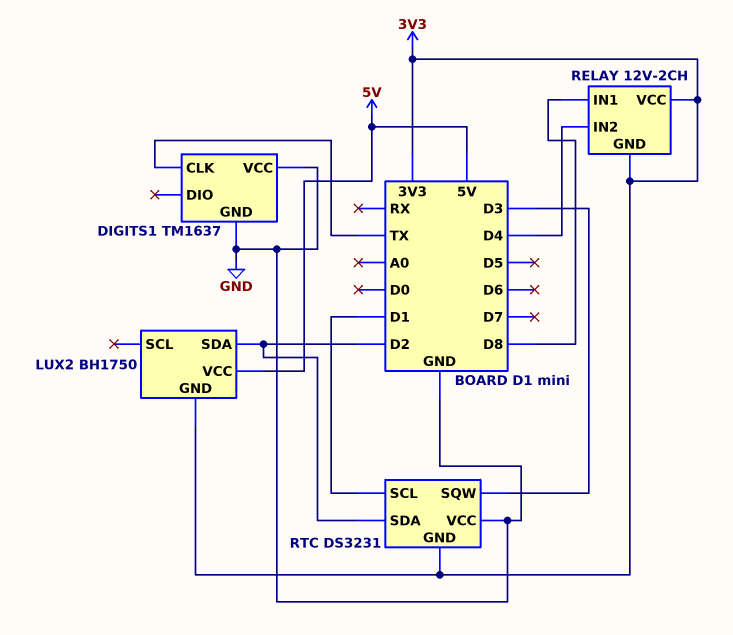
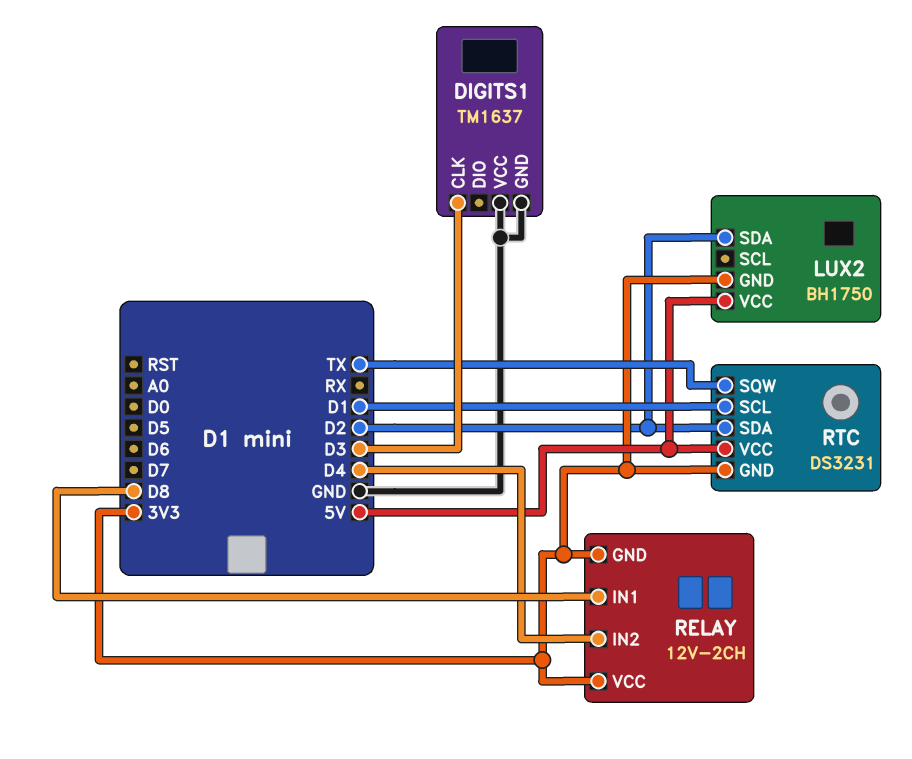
DIGITS1 pin CLK: TX -> D3
RTC pin SQW: D3 -> TX
RTC pin VCC: GND -> 5V

